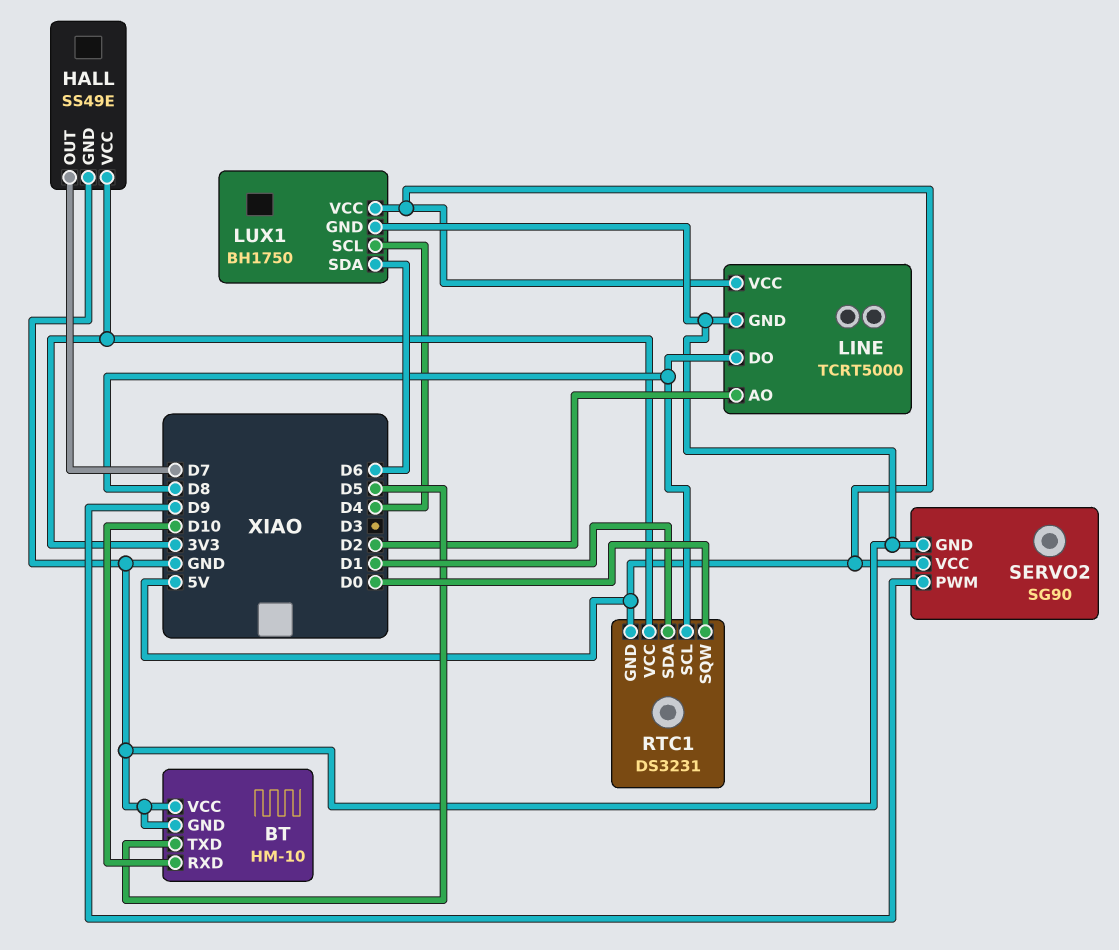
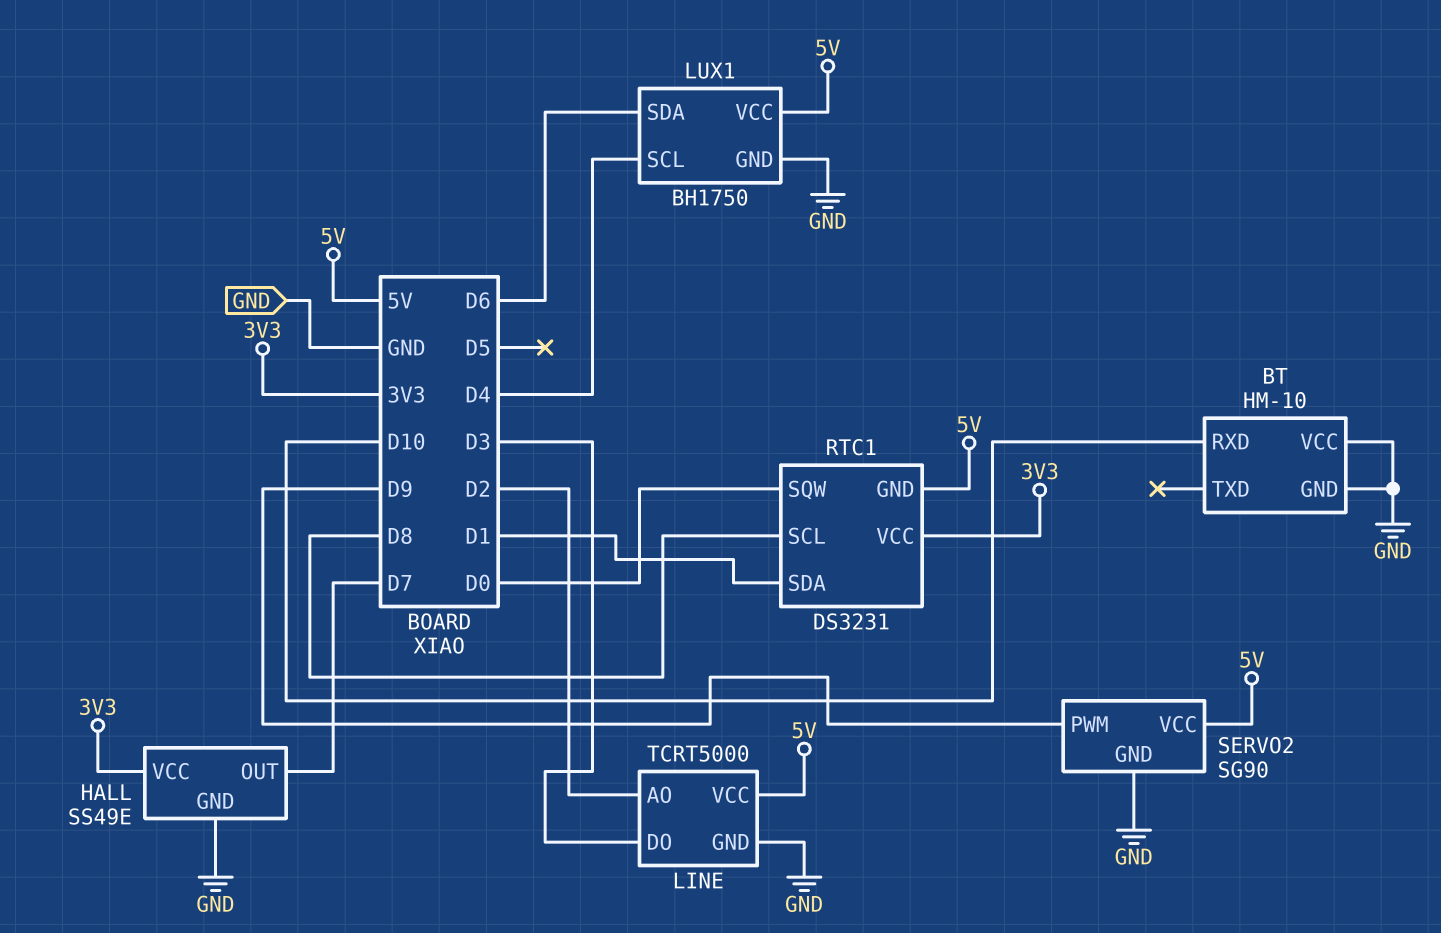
BT pin TXD: D5 -> none
LINE pin DO: D8 -> D3

